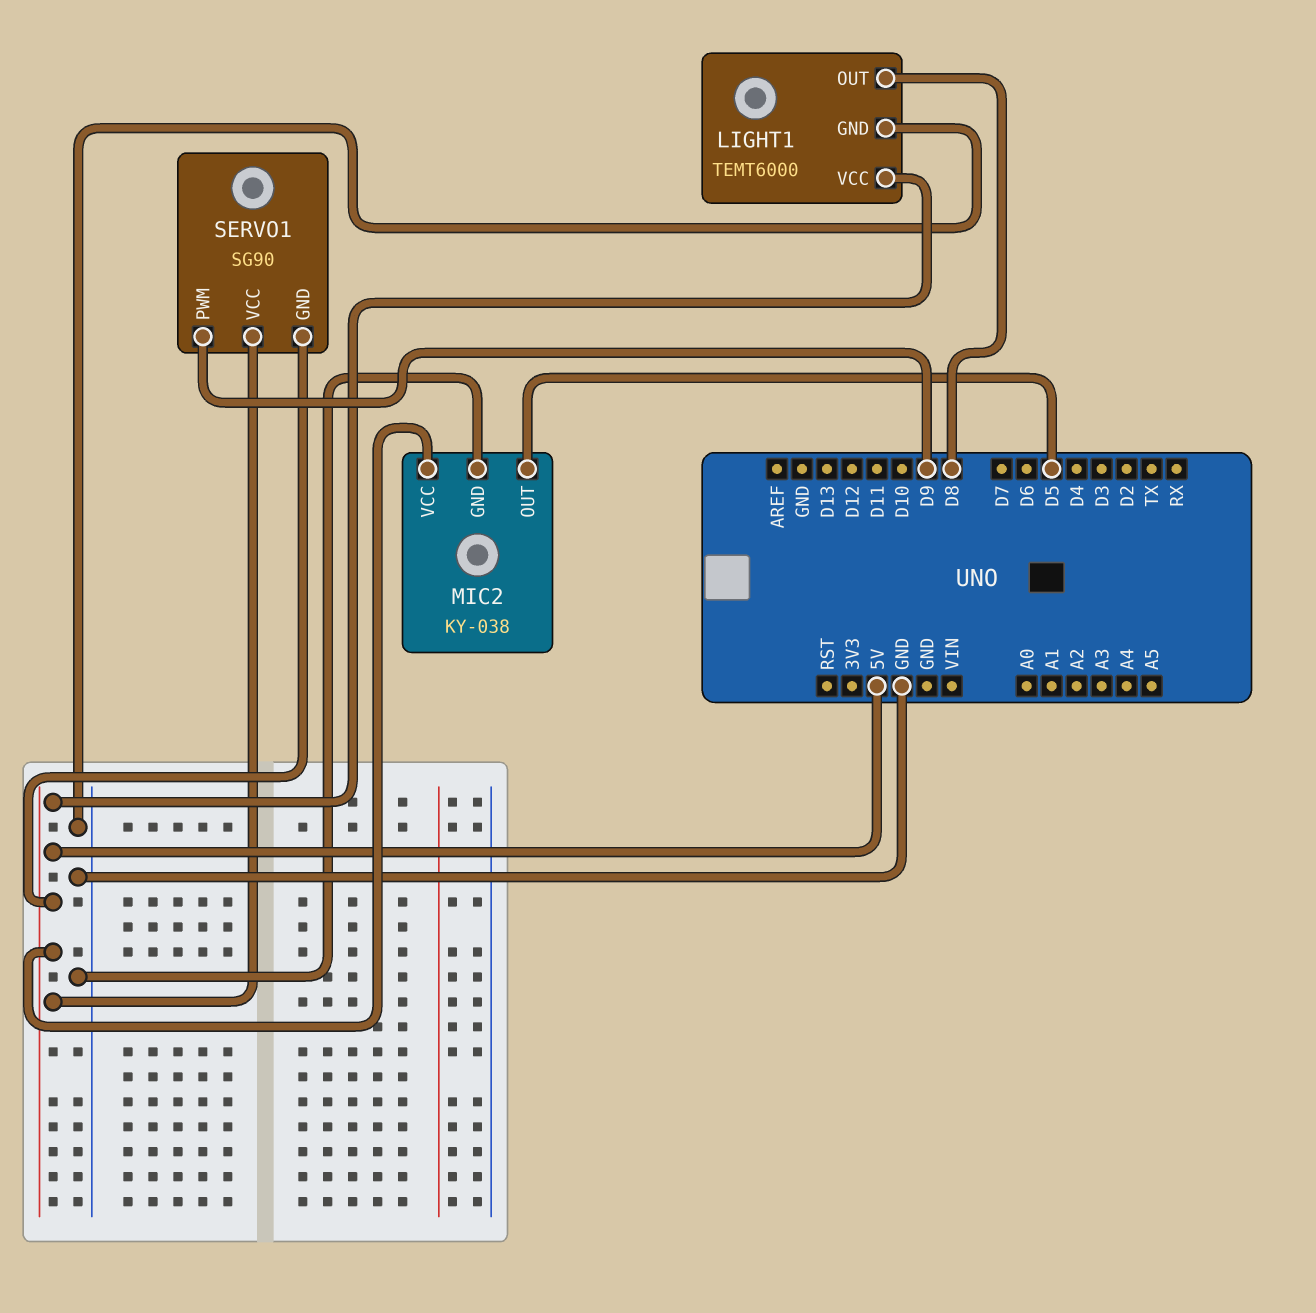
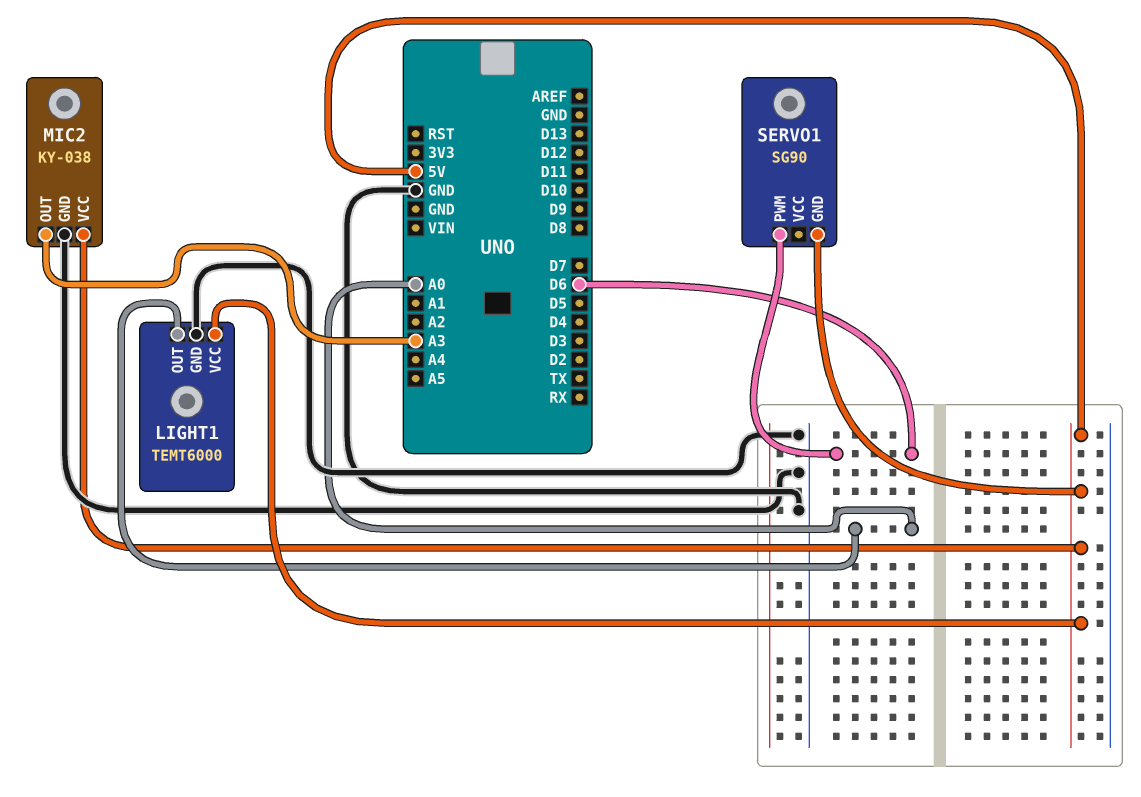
LIGHT1 pin OUT: D8 -> A0
MIC2 pin OUT: D5 -> A3
SERVO1 pin PWM: D9 -> D6
SERVO1 pin VCC: 5V -> none

